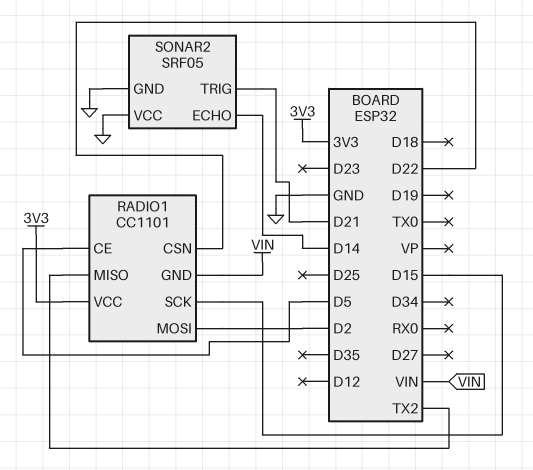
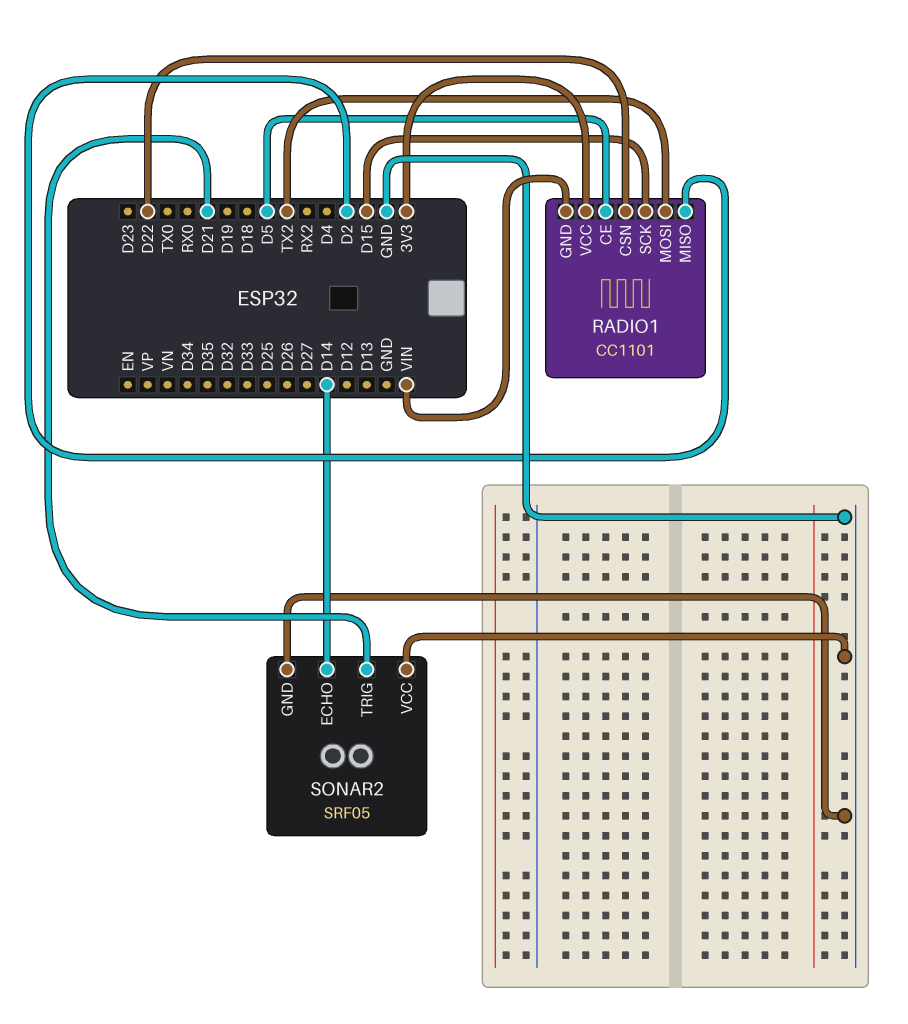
RADIO1 pin MISO: TX2 -> D2
RADIO1 pin MOSI: D2 -> TX2

